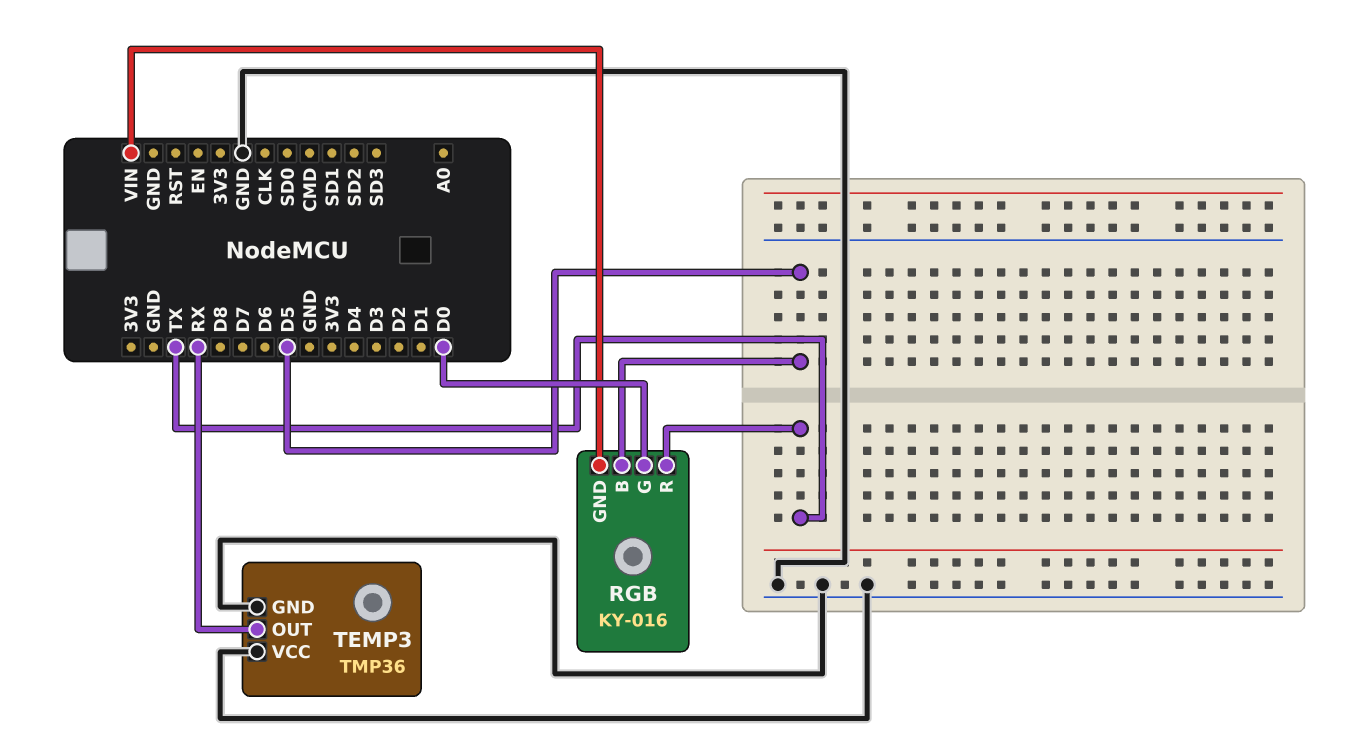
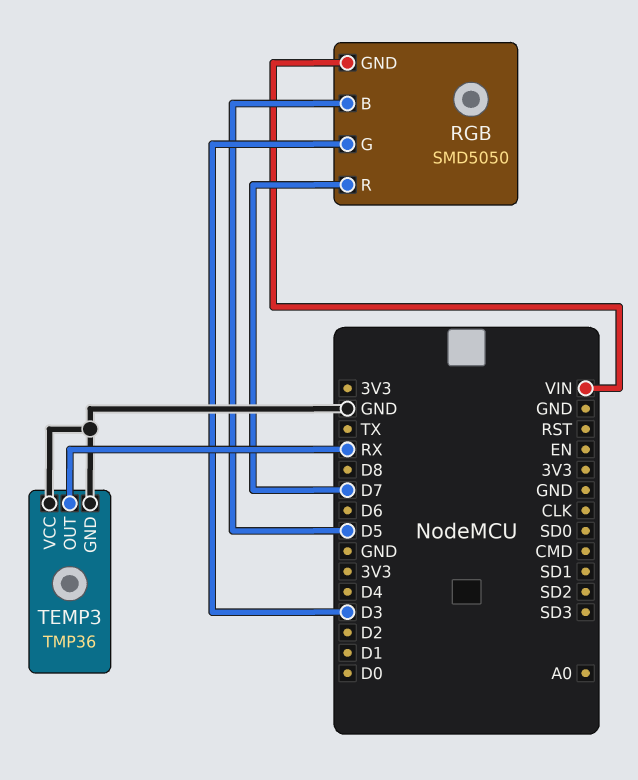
RGB: KY-016 -> SMD5050
RGB pin G: D0 -> D3
RGB pin R: TX -> D7

